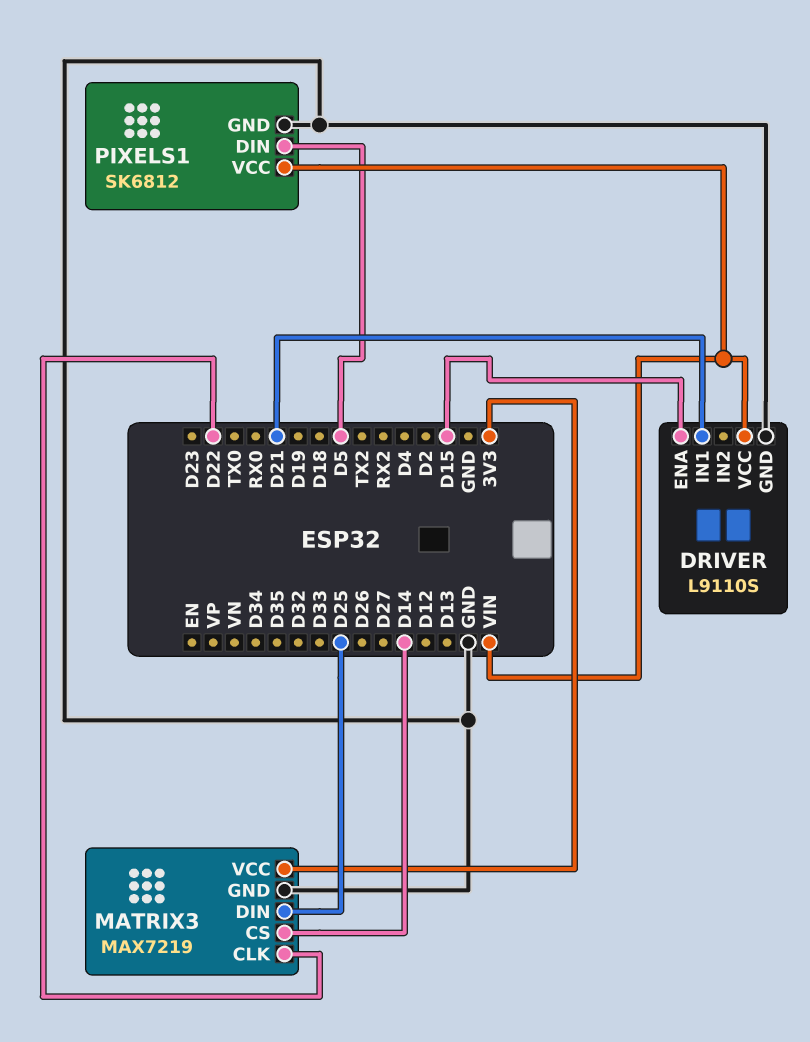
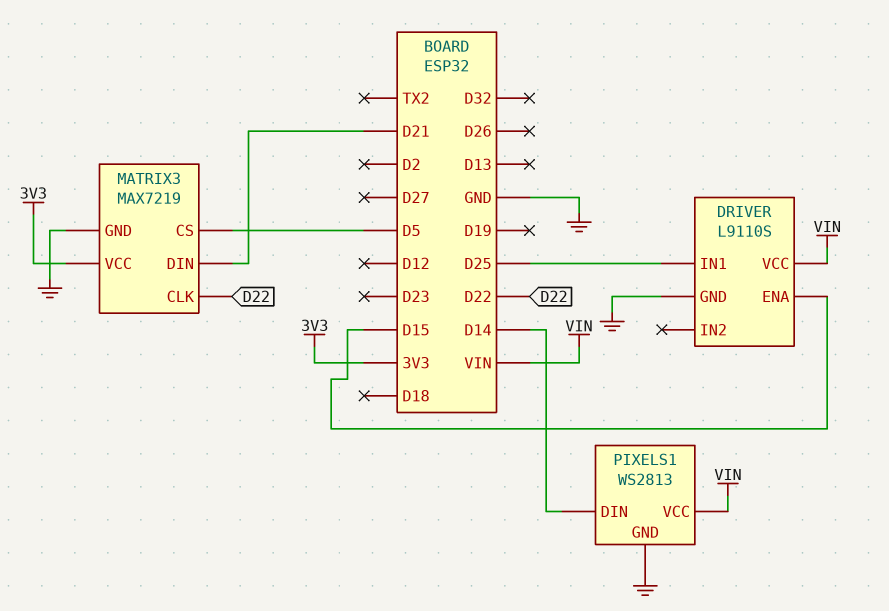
DRIVER pin IN1: D21 -> D25
MATRIX3 pin CS: D14 -> D5
MATRIX3 pin DIN: D25 -> D21
PIXELS1: SK6812 -> WS2813
PIXELS1 pin DIN: D5 -> D14

